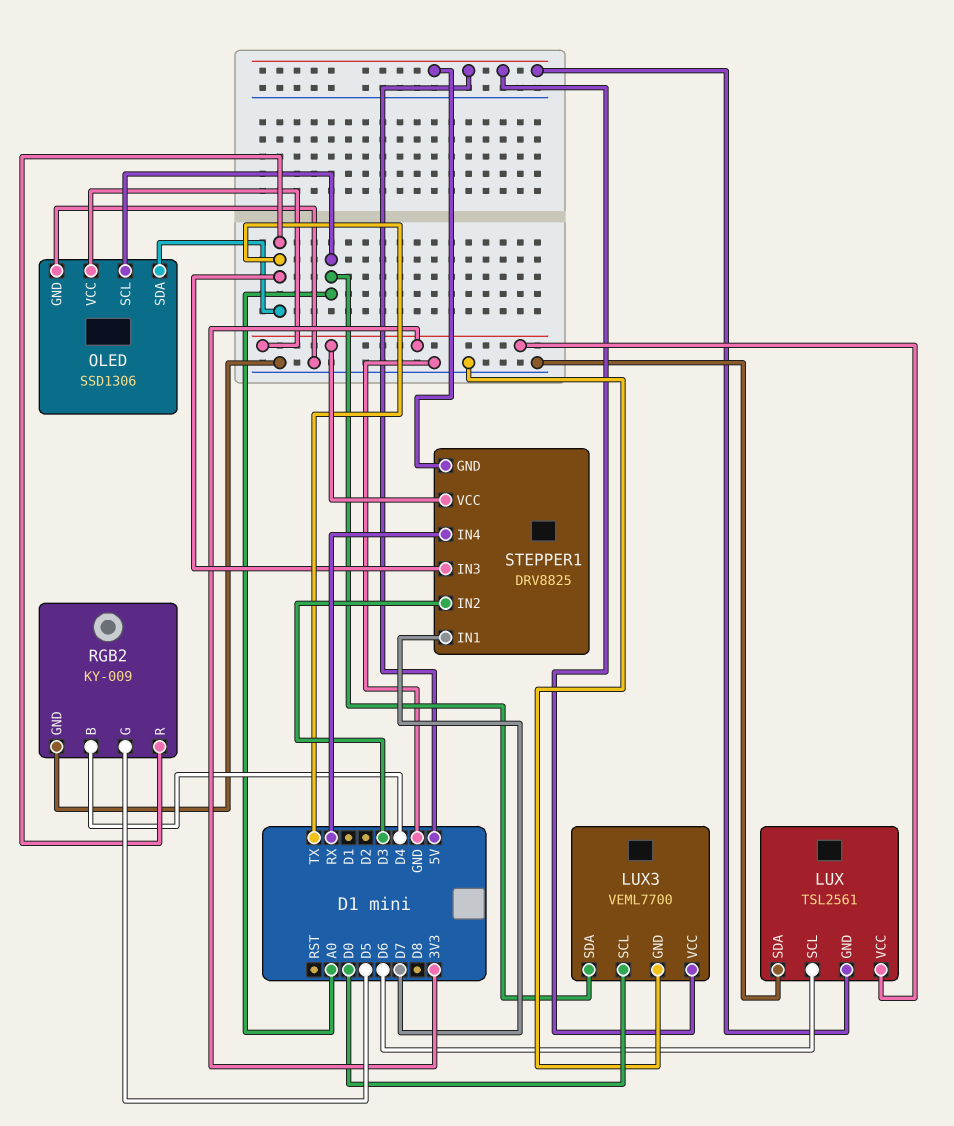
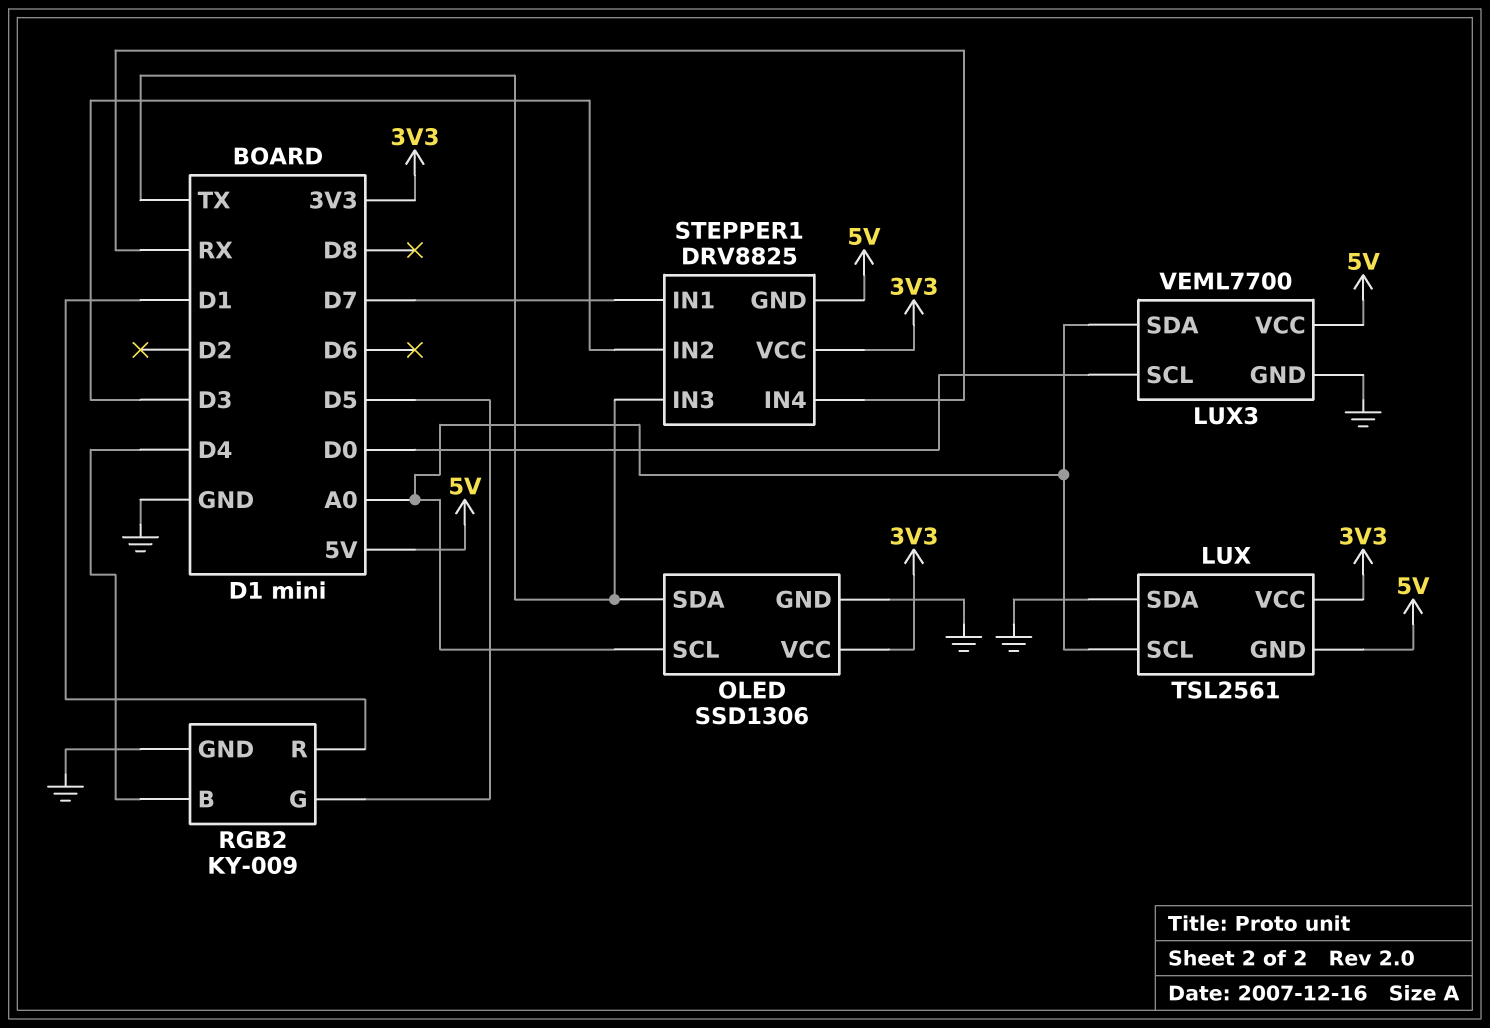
LUX pin SCL: D6 -> A0
RGB2 pin R: TX -> D1

